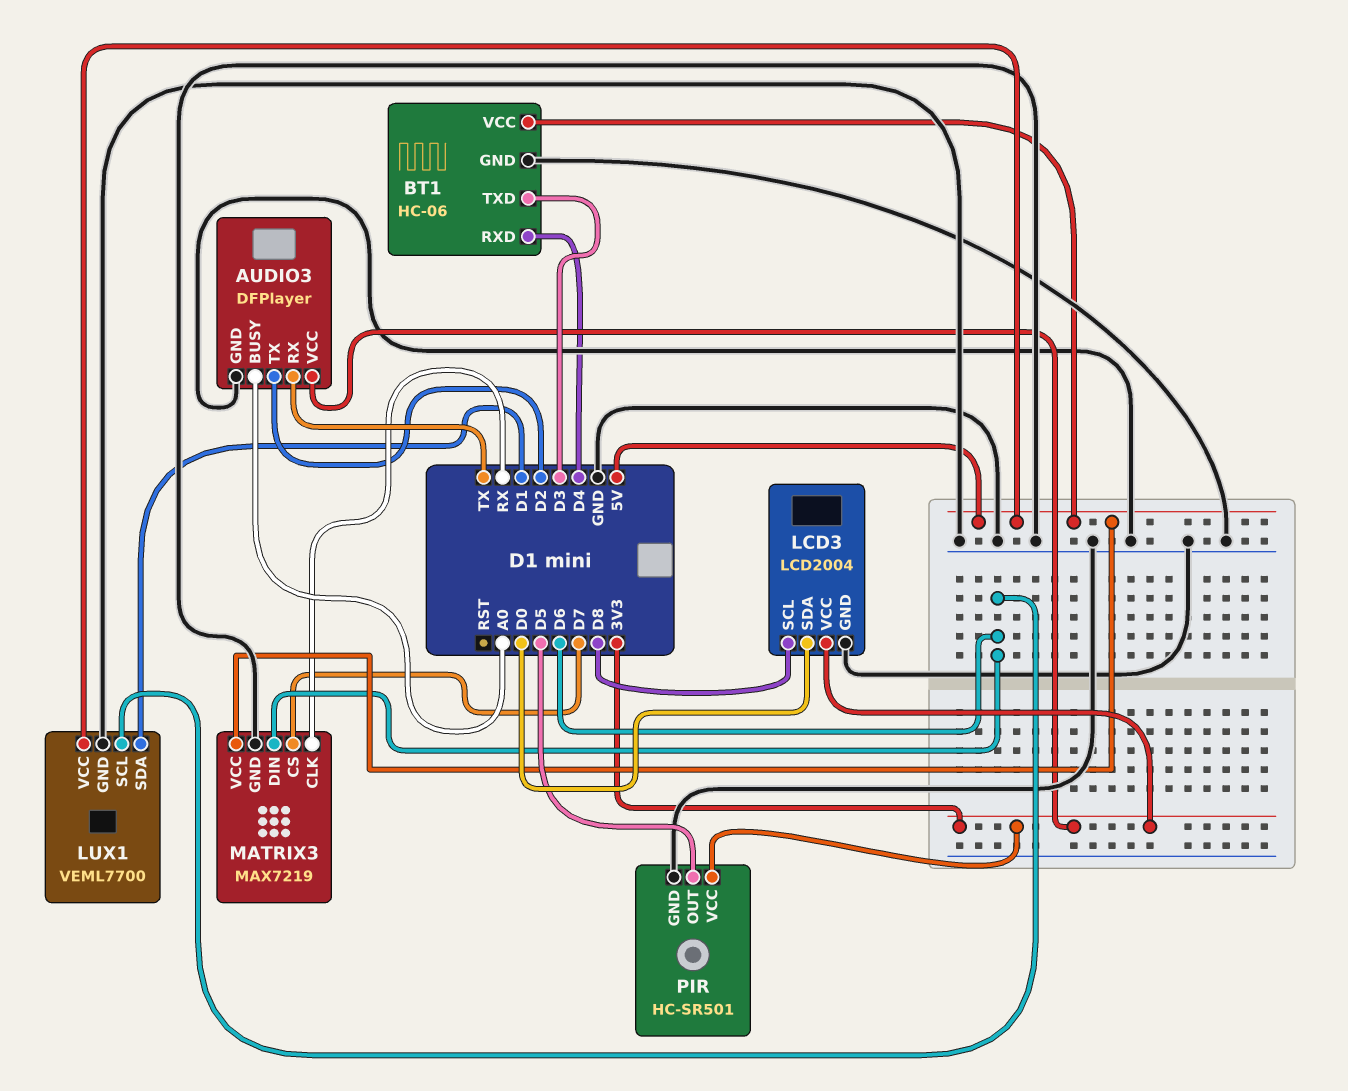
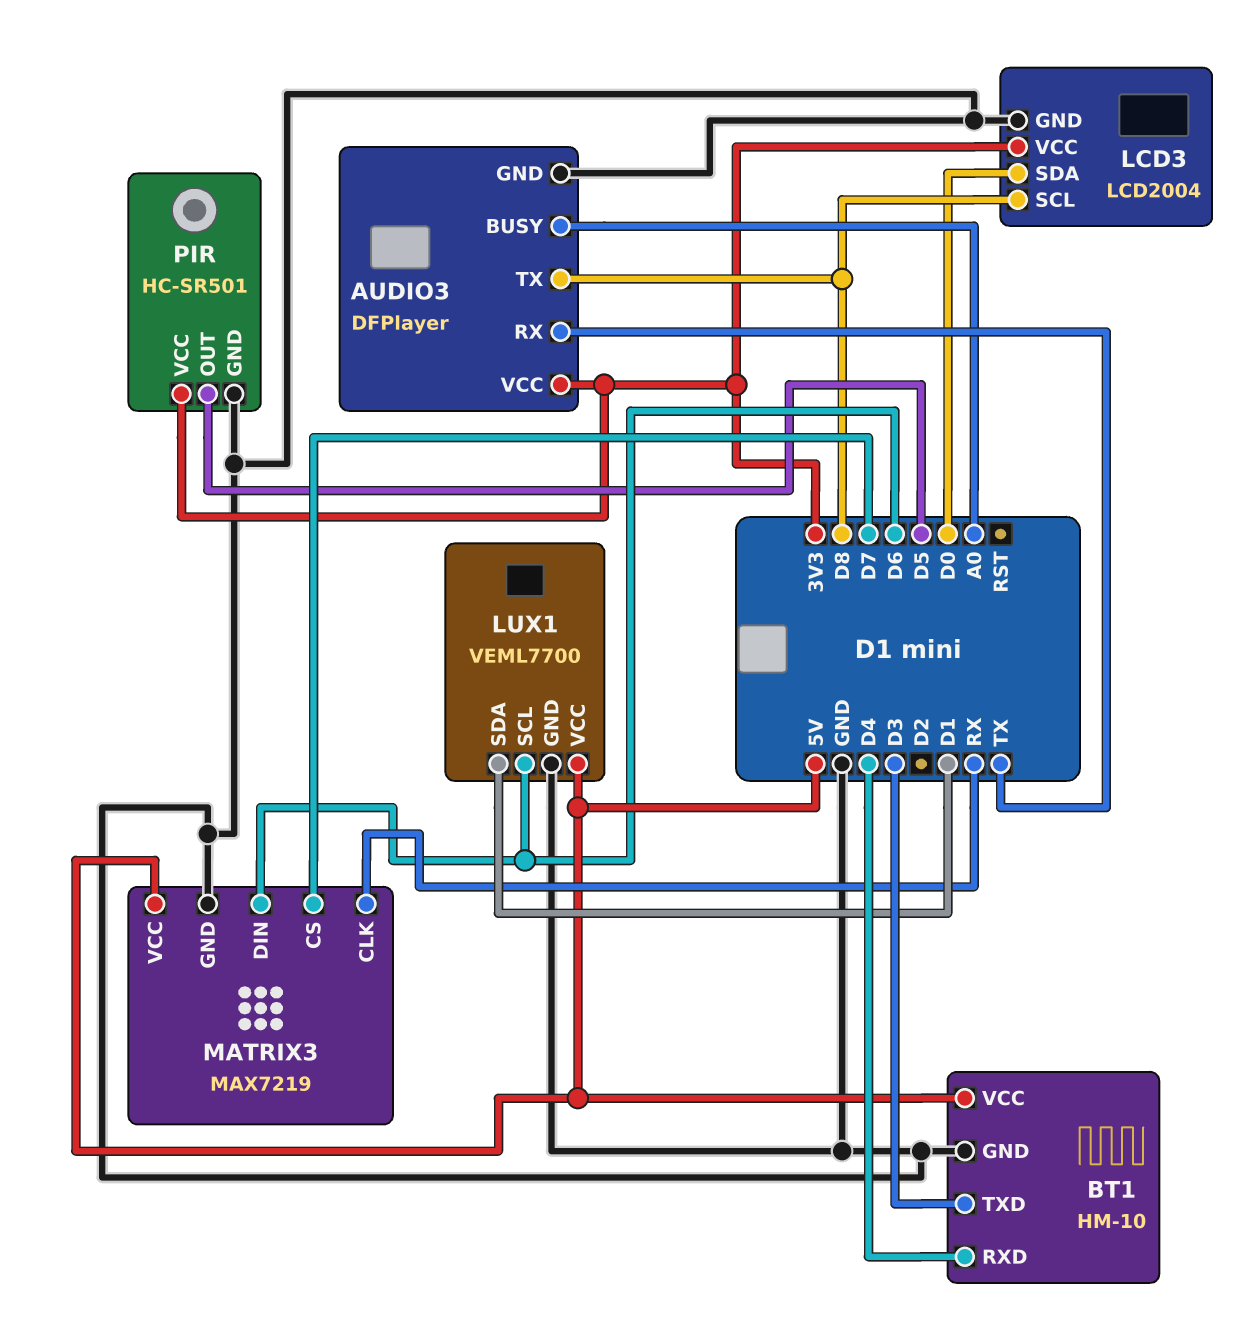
AUDIO3 pin TX: D2 -> D8
BT1: HC-06 -> HM-10

